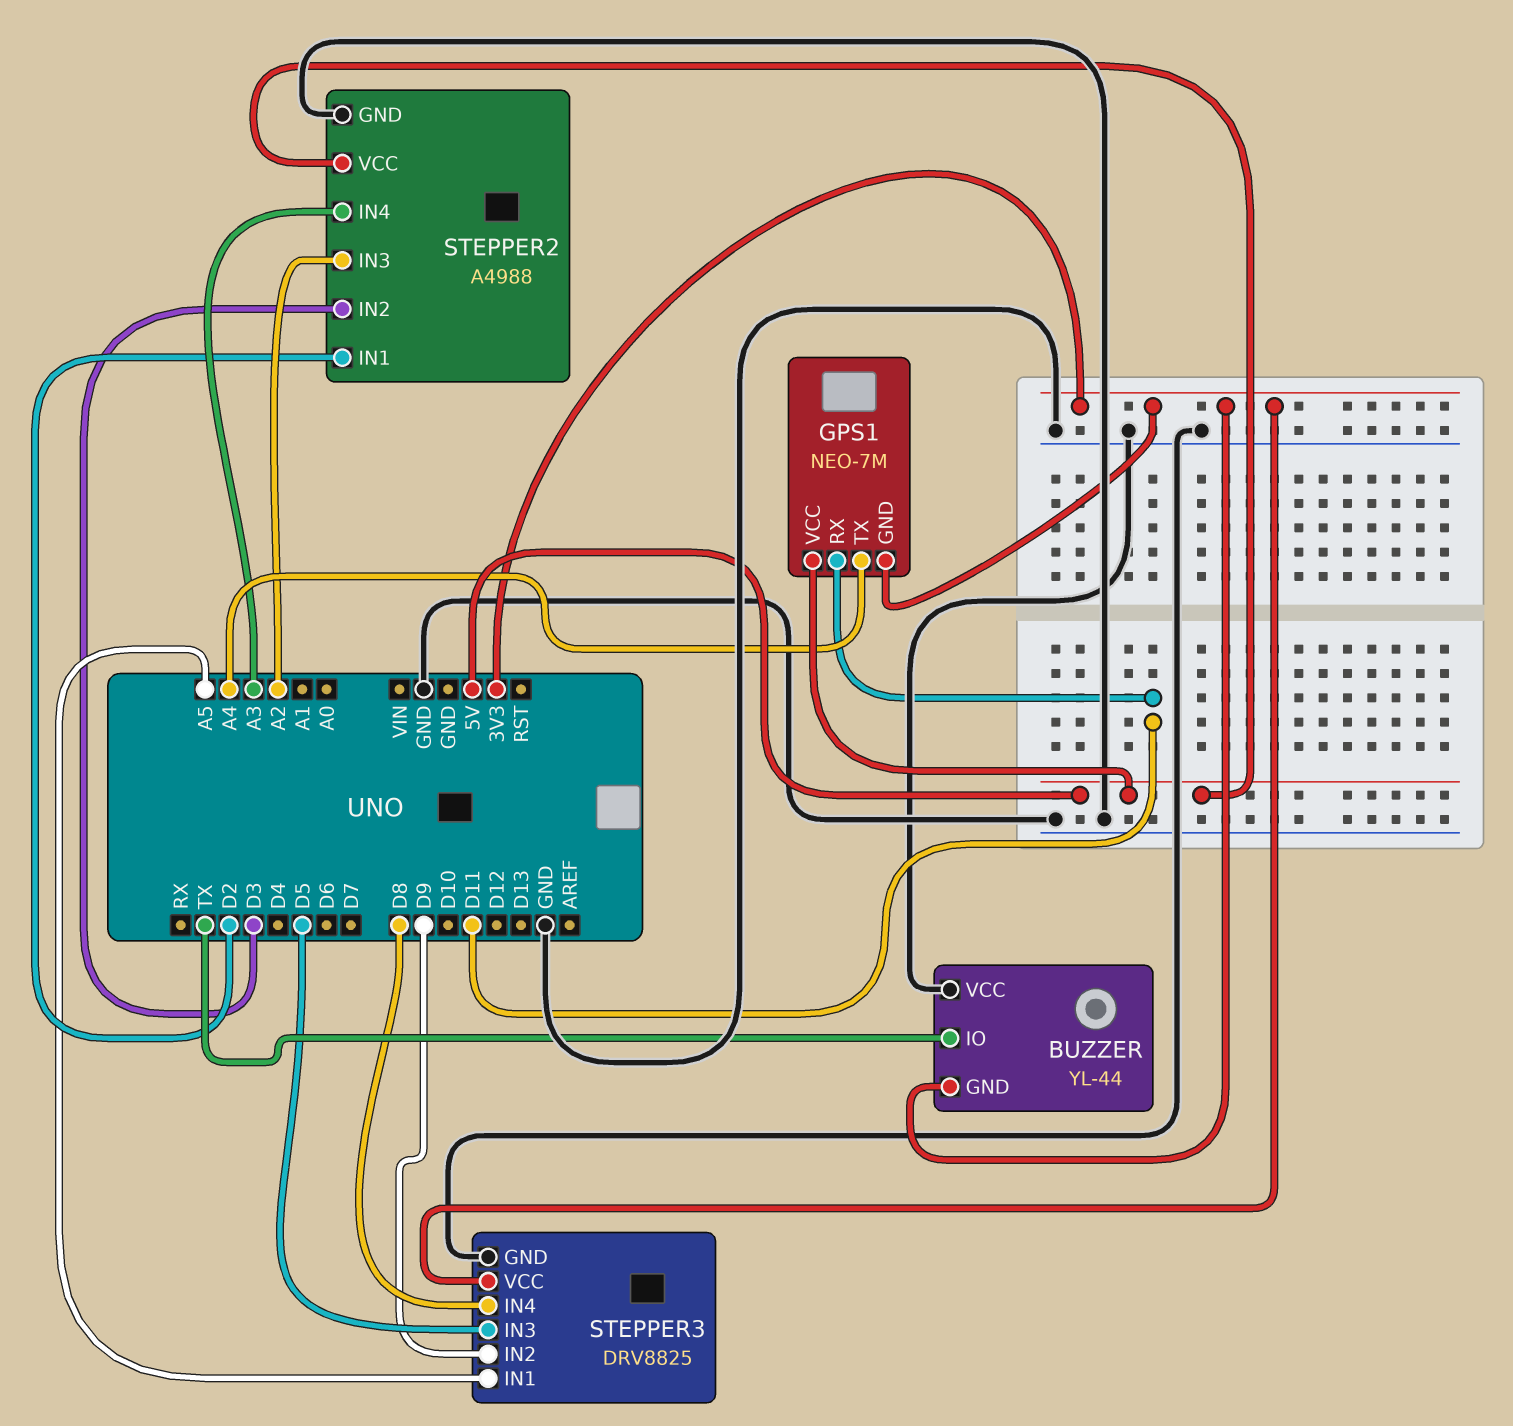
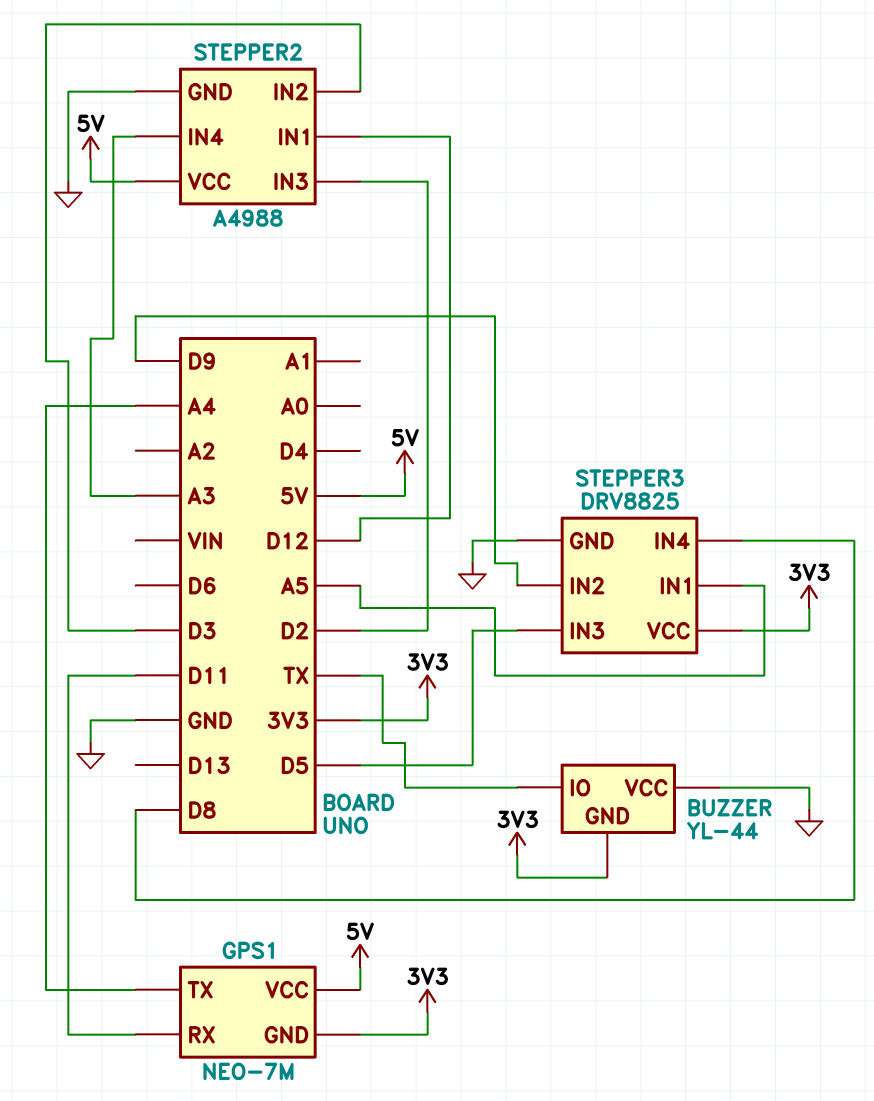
STEPPER2 pin IN1: D2 -> D12
STEPPER2 pin IN3: A2 -> D2

